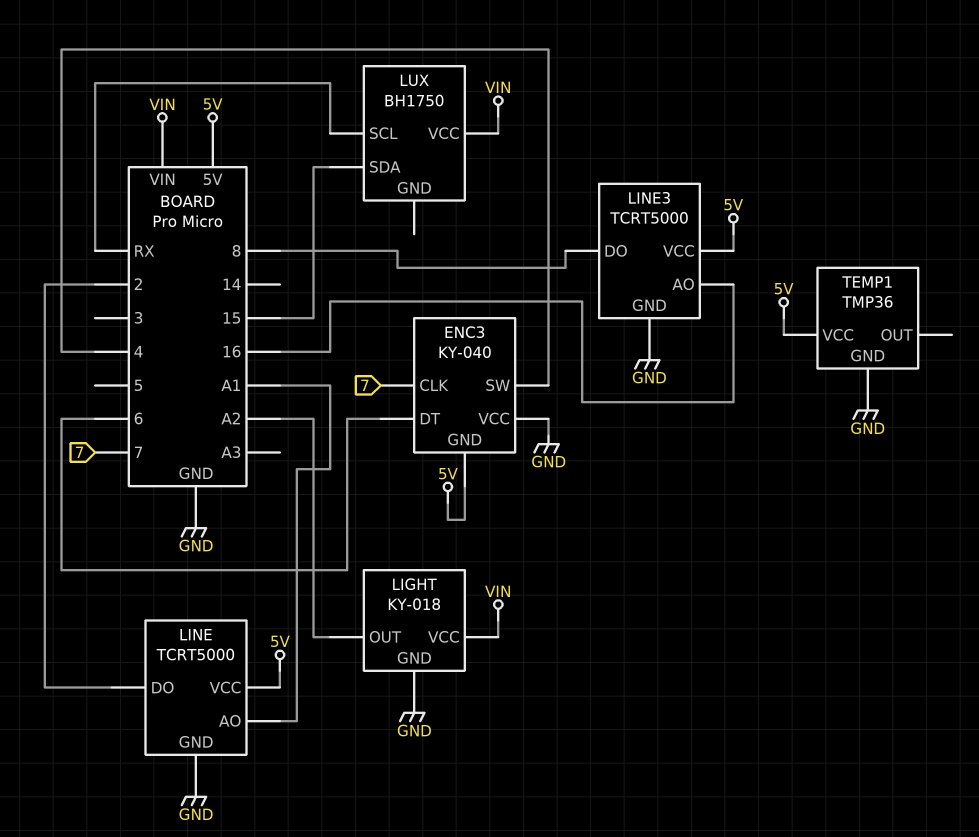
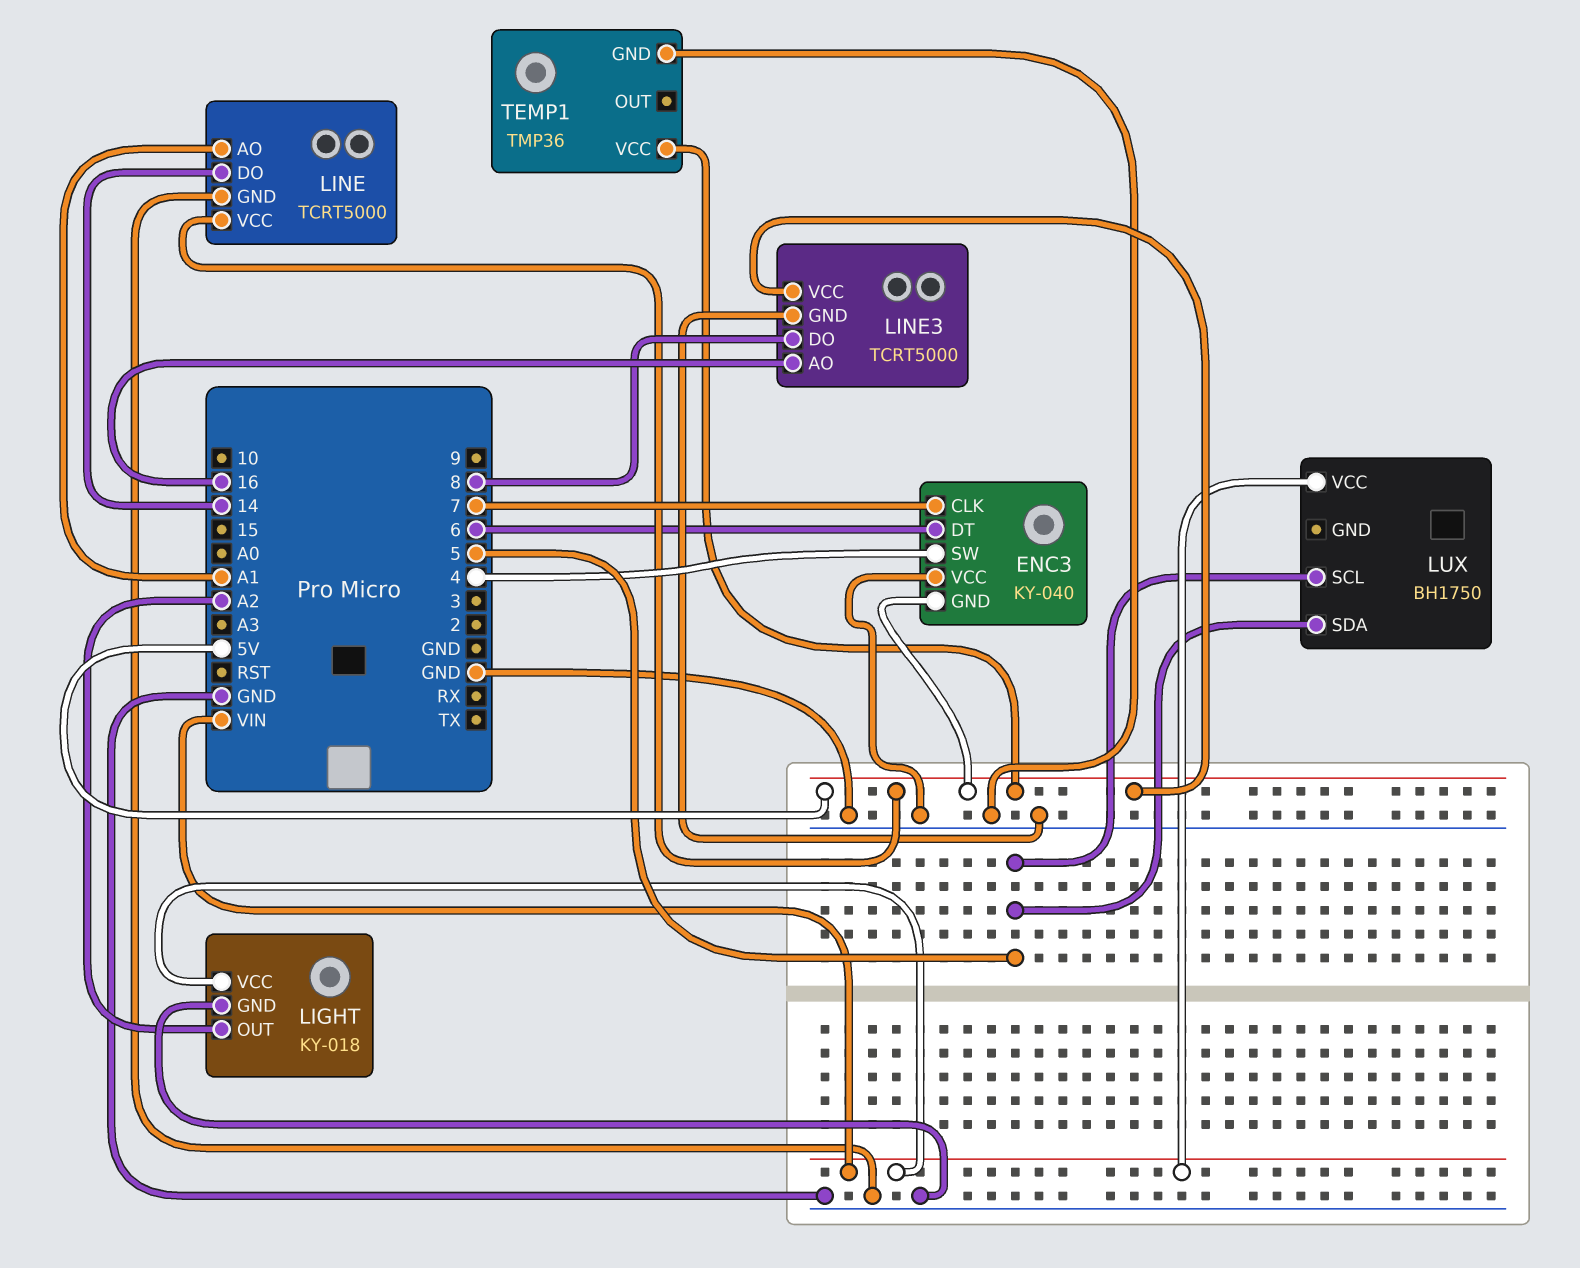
LINE pin DO: 2 -> 14
LUX pin SCL: RX -> 5
LUX pin SDA: 15 -> 5

